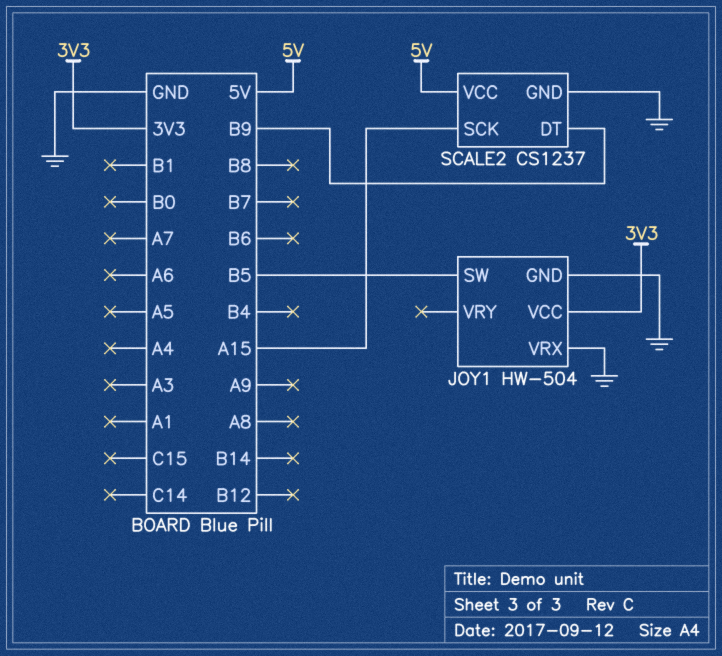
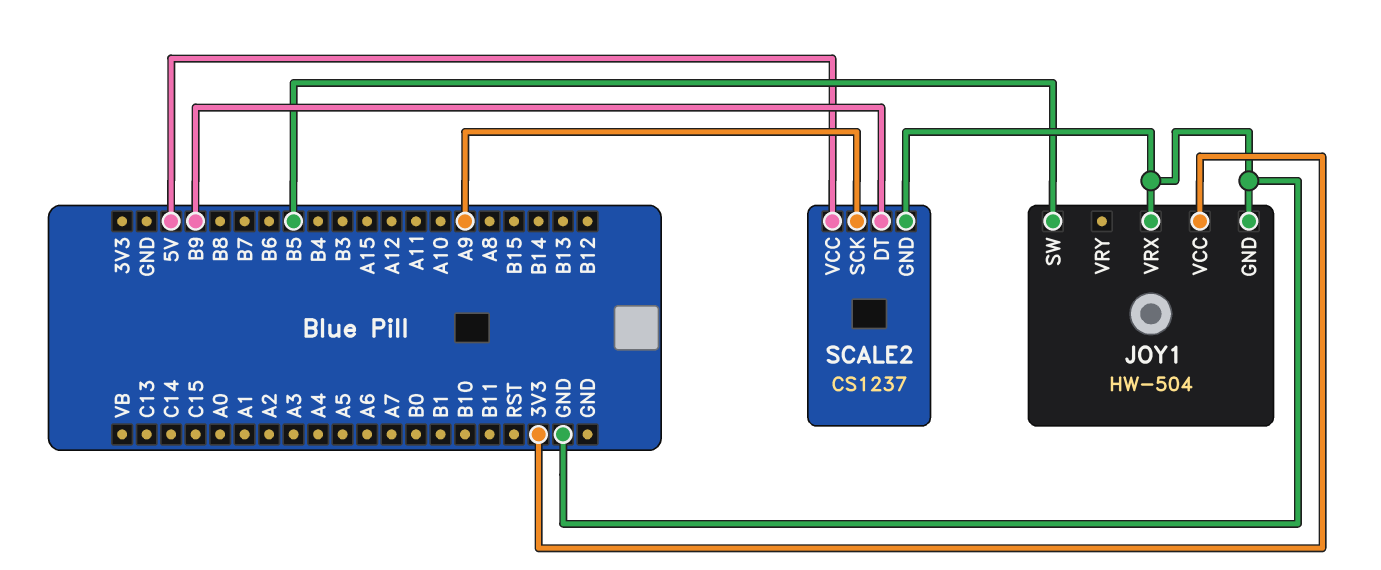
SCALE2 pin SCK: A15 -> A9

